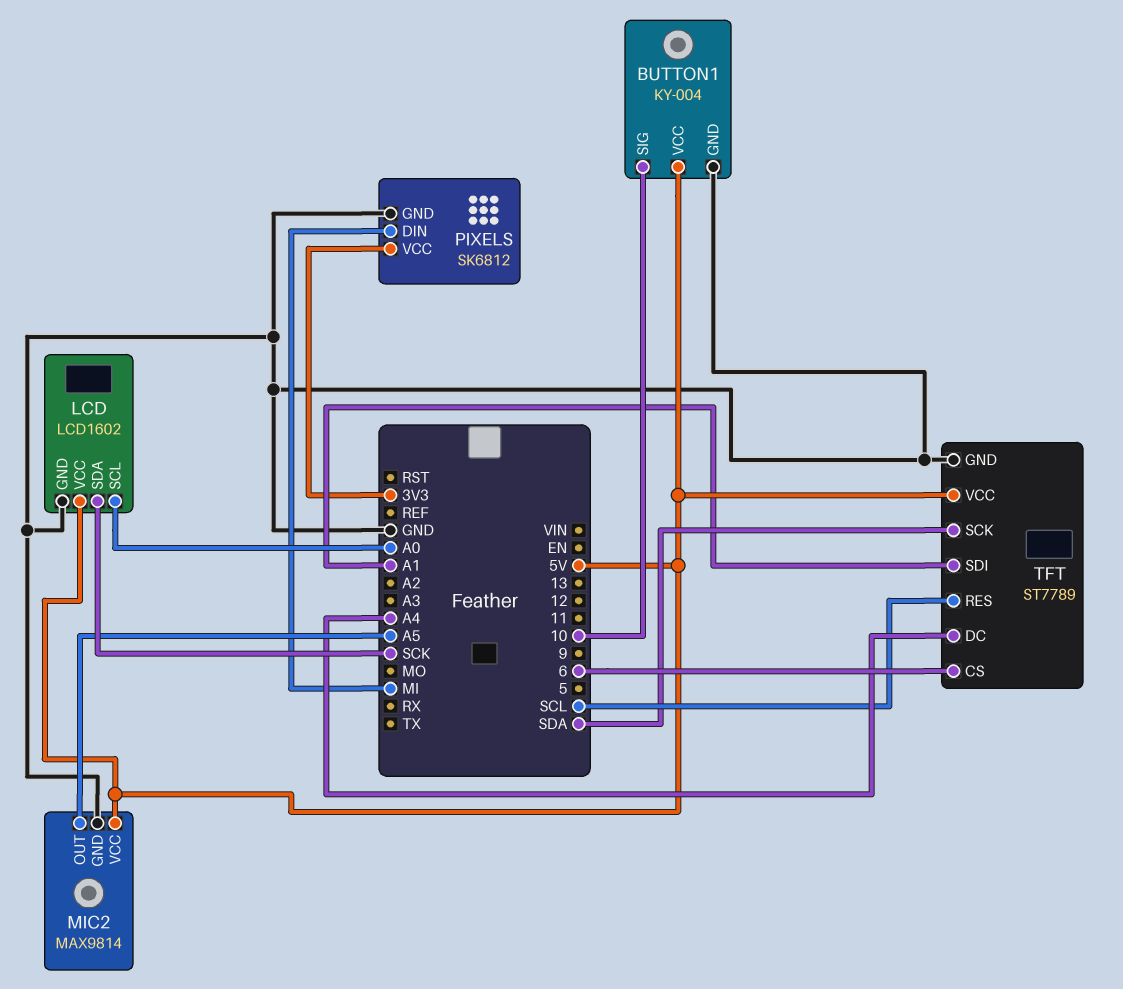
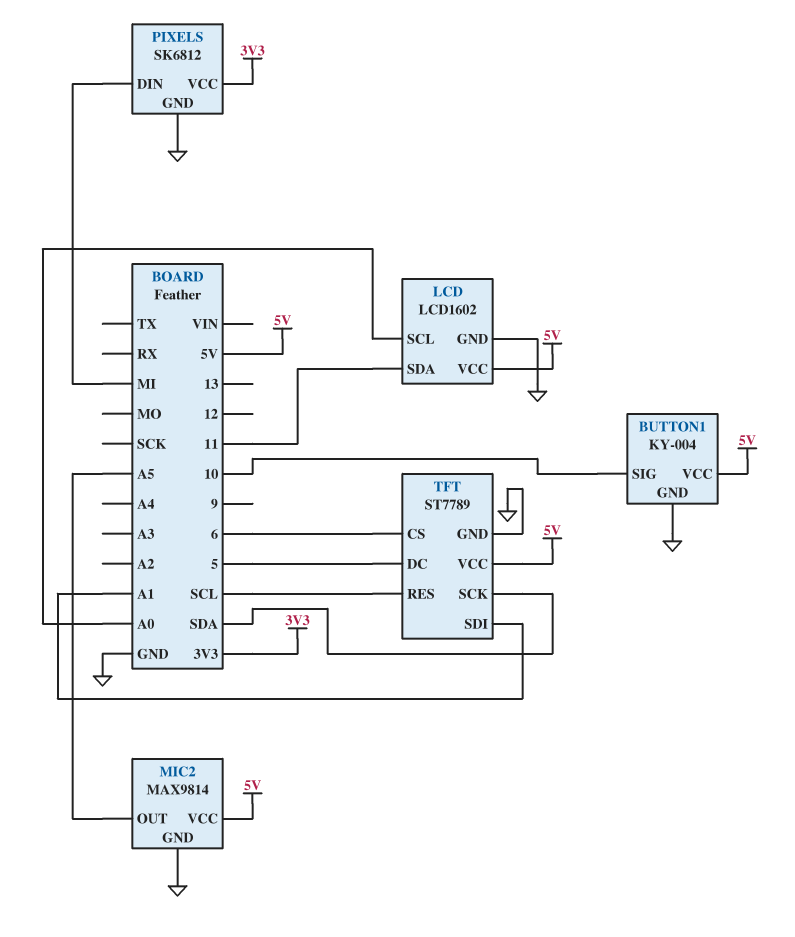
LCD pin SDA: SCK -> 11
TFT pin DC: A4 -> 5

